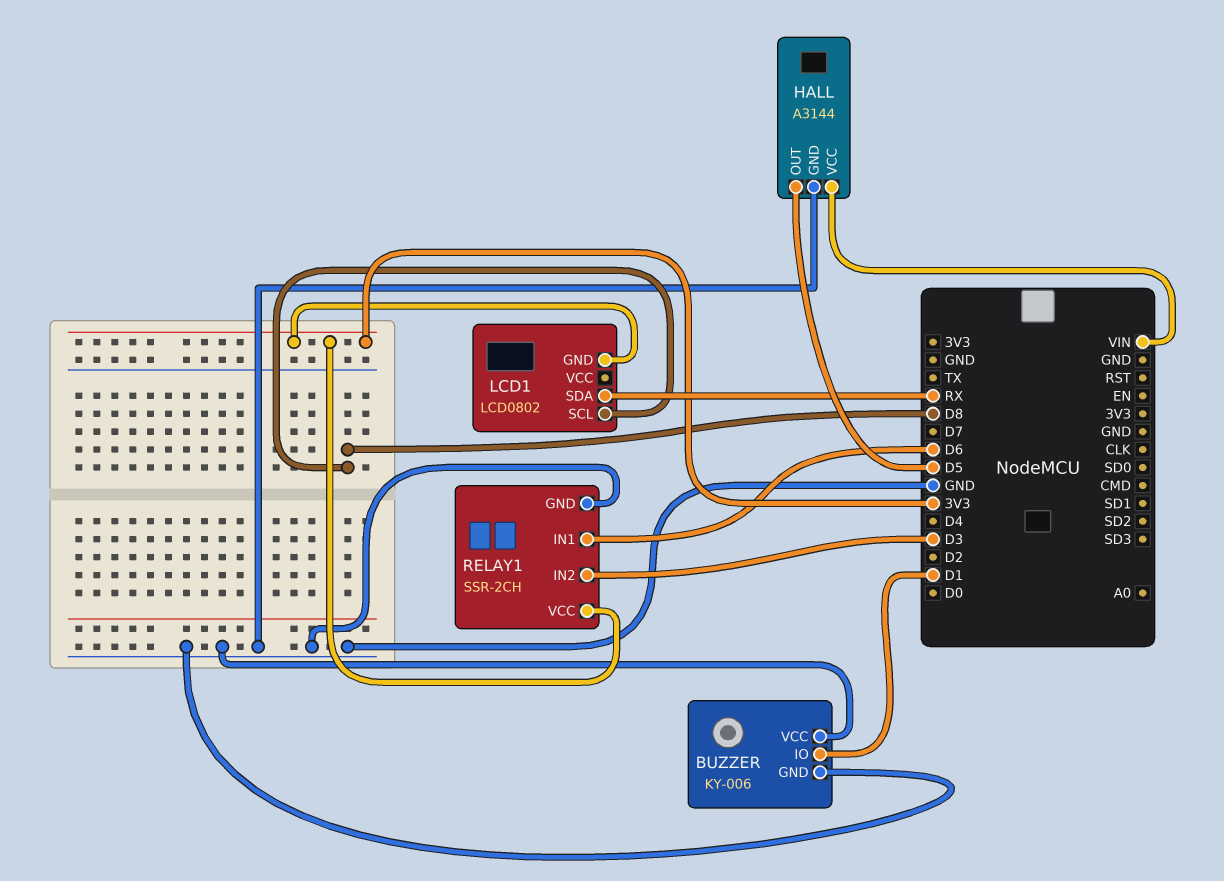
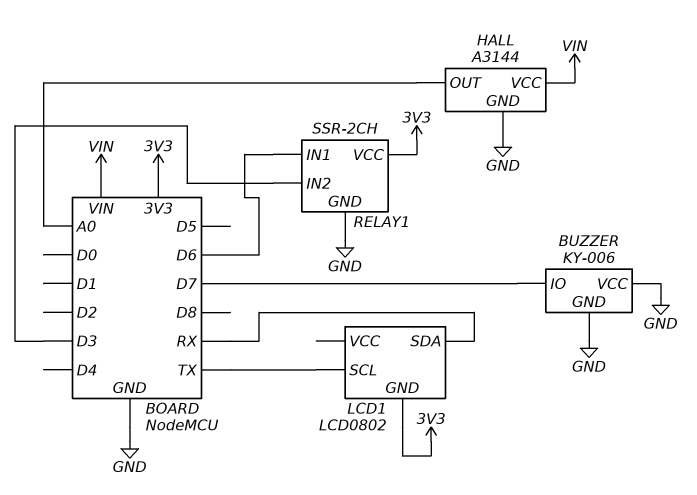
BUZZER pin IO: D1 -> D7
HALL pin OUT: D5 -> A0
LCD1 pin SCL: D8 -> TX

